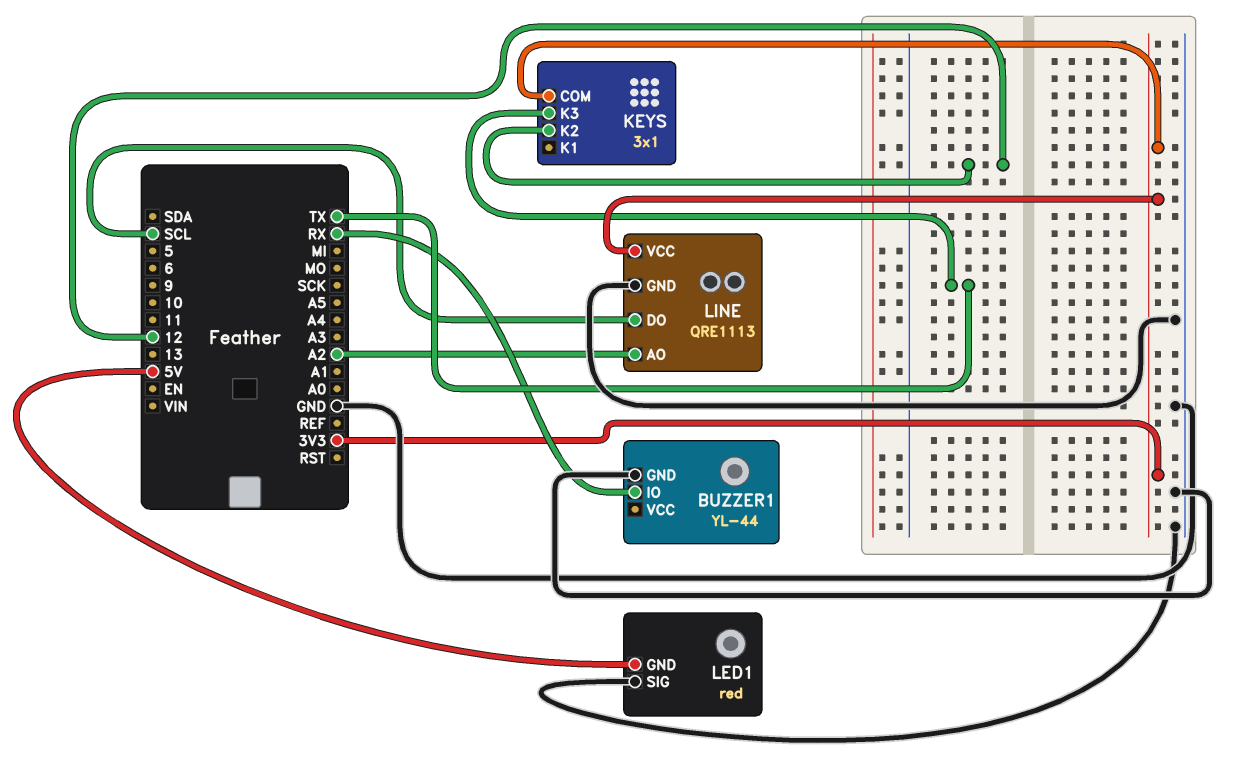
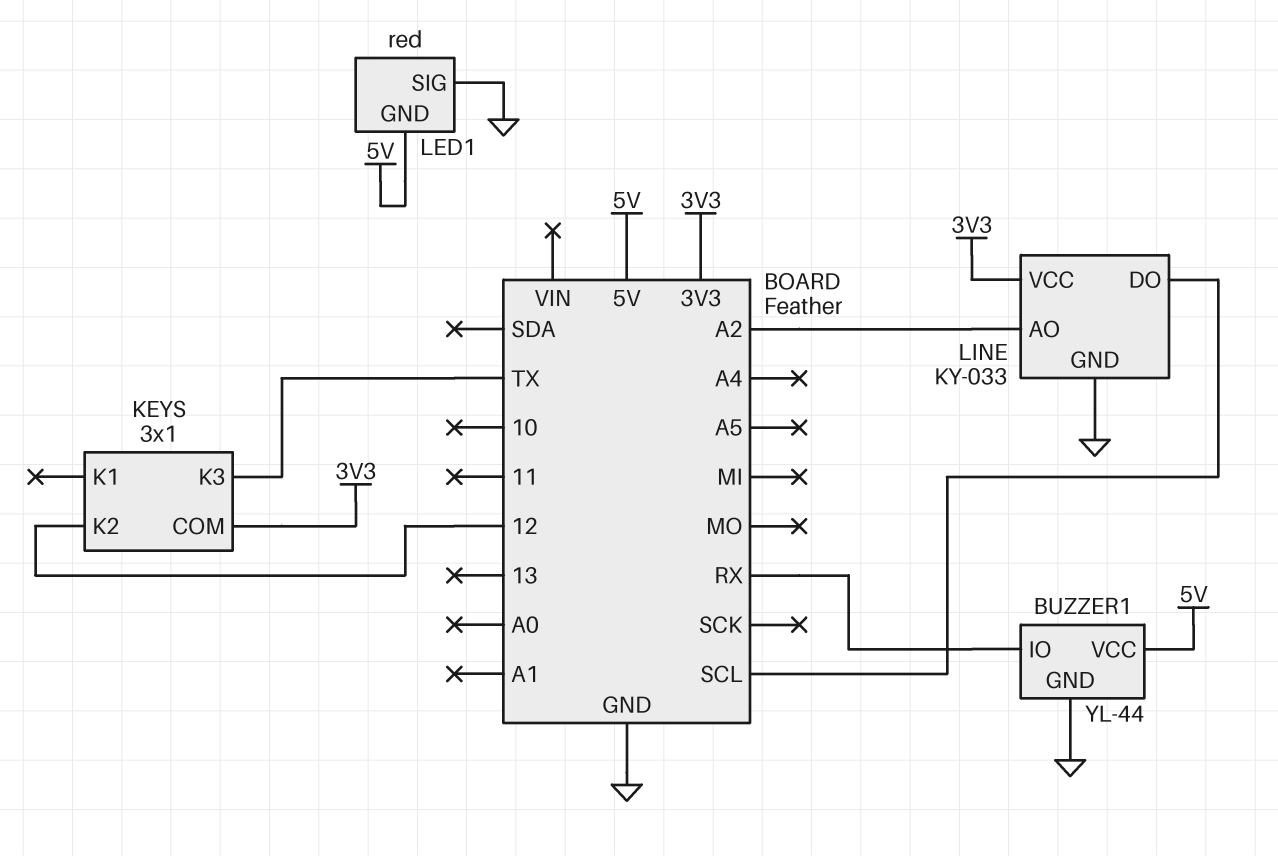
BUZZER1 pin VCC: none -> 5V
LINE: QRE1113 -> KY-033

